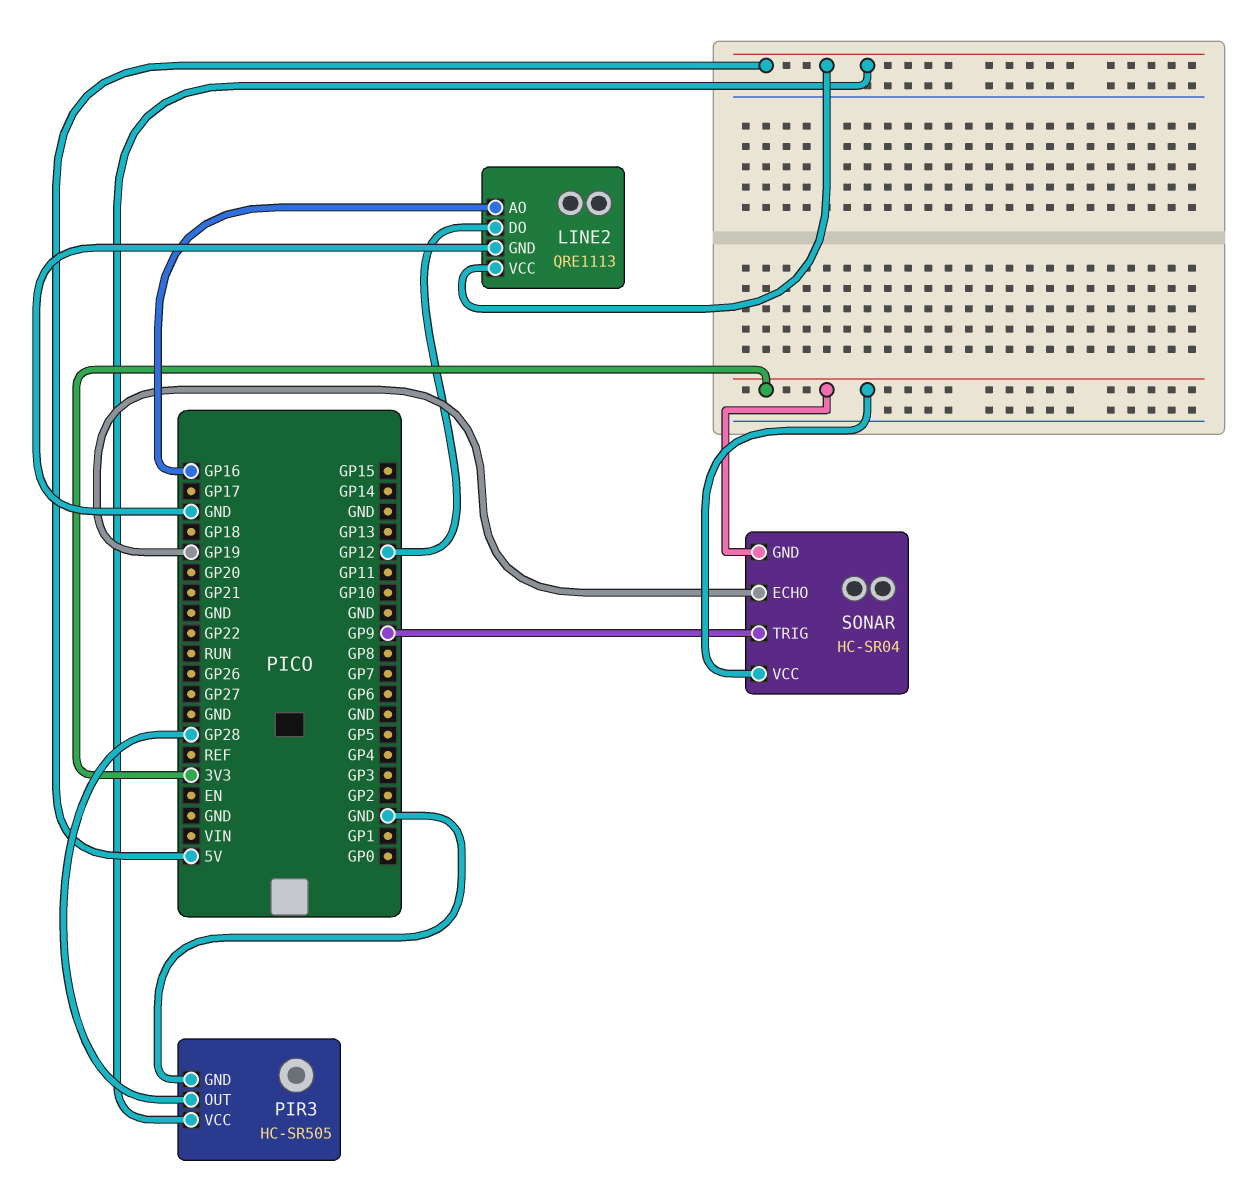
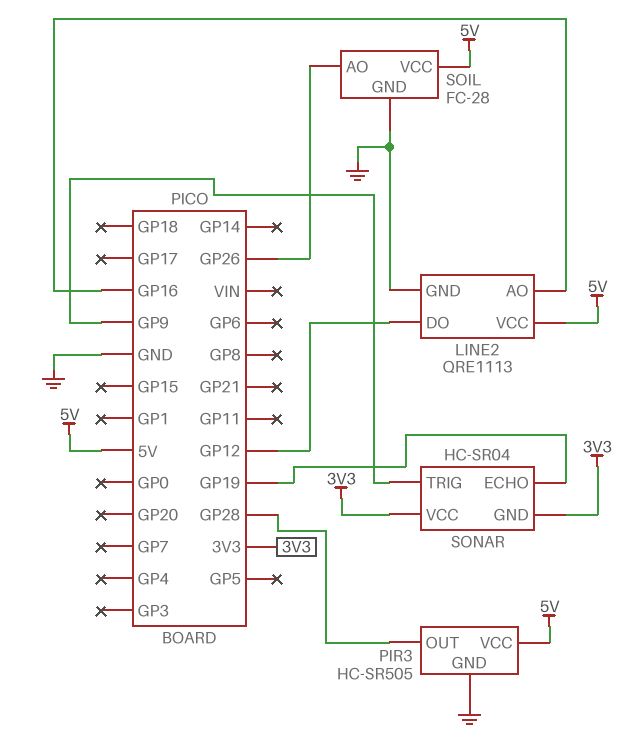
SOIL: none -> FC-28
SOIL pin AO: none -> GP26
SOIL pin GND: none -> GND
SOIL pin VCC: none -> 5V

